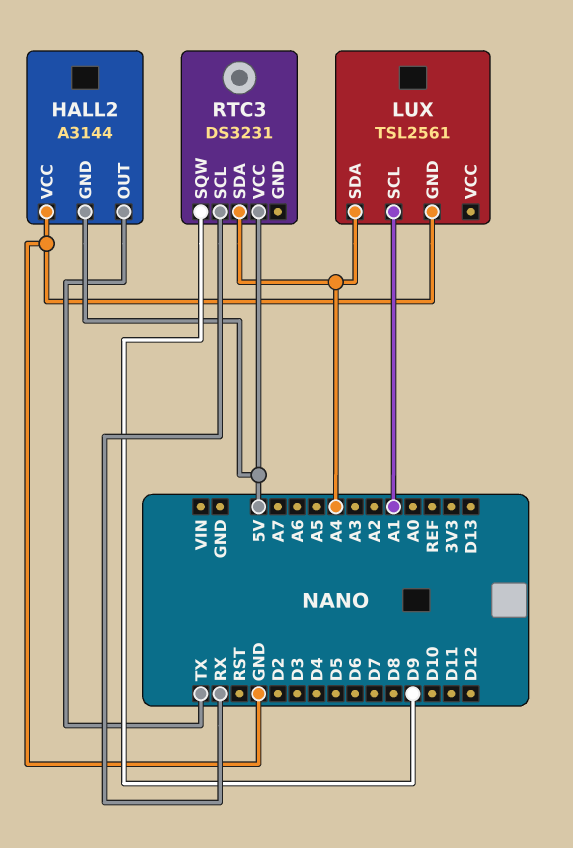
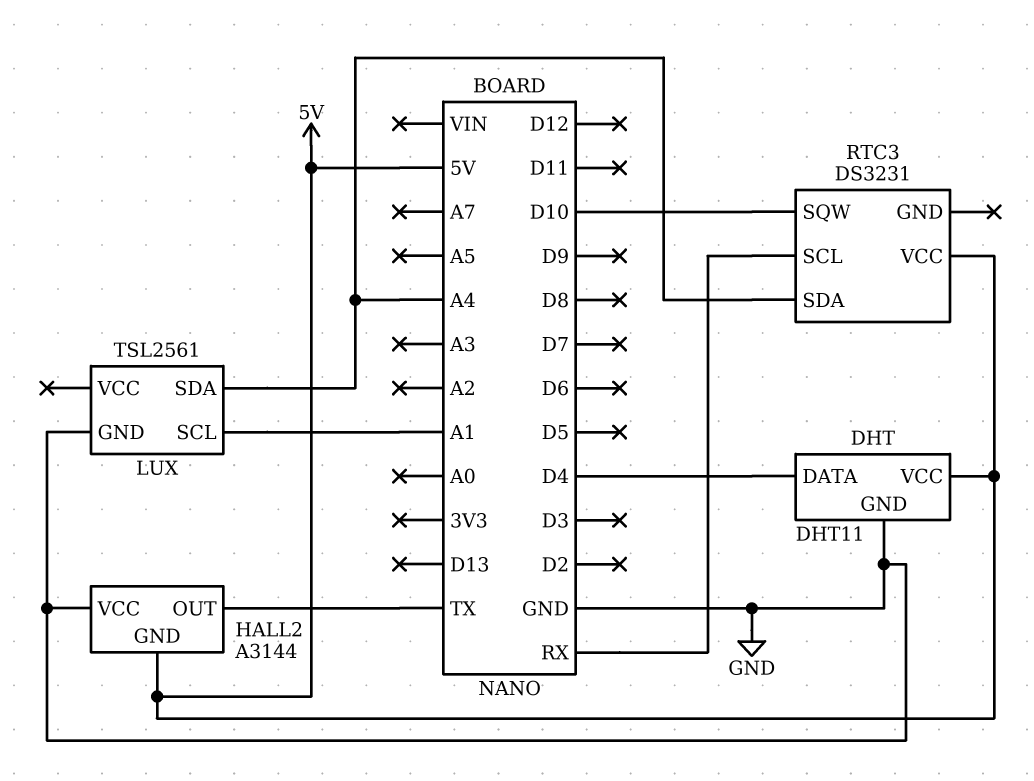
DHT: none -> DHT11
DHT pin DATA: none -> D4
DHT pin GND: none -> GND
DHT pin VCC: none -> 5V
RTC3 pin SQW: D9 -> D10

